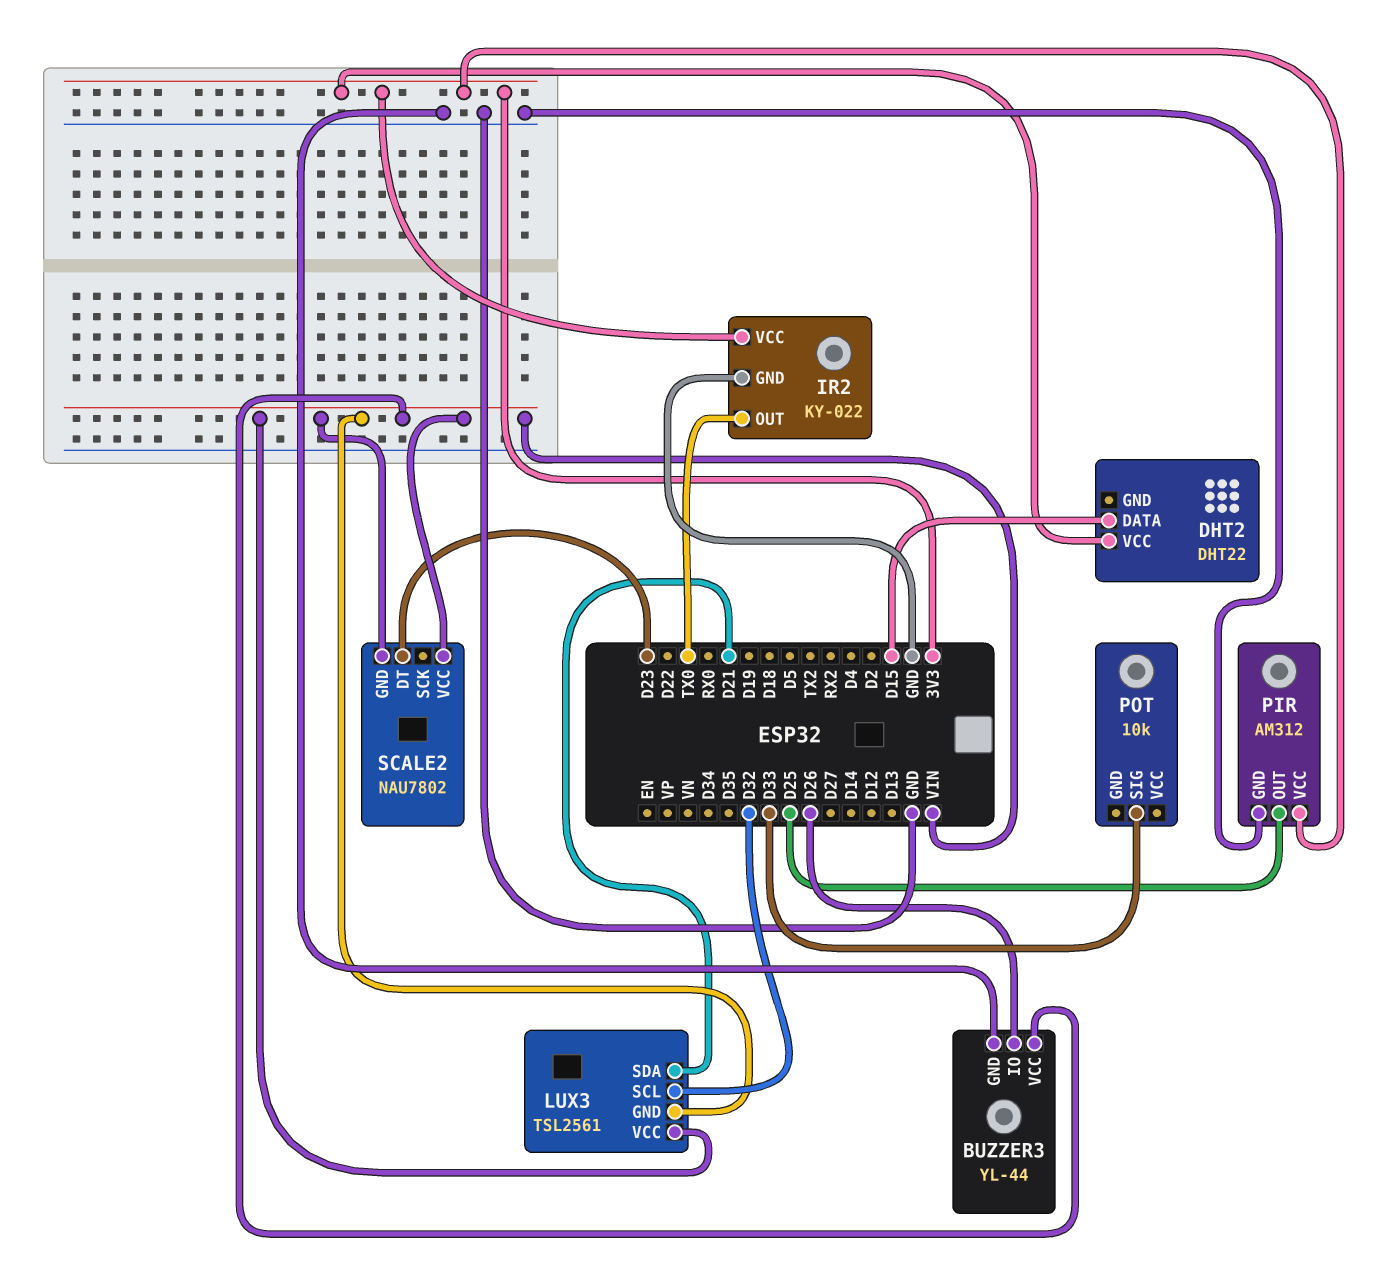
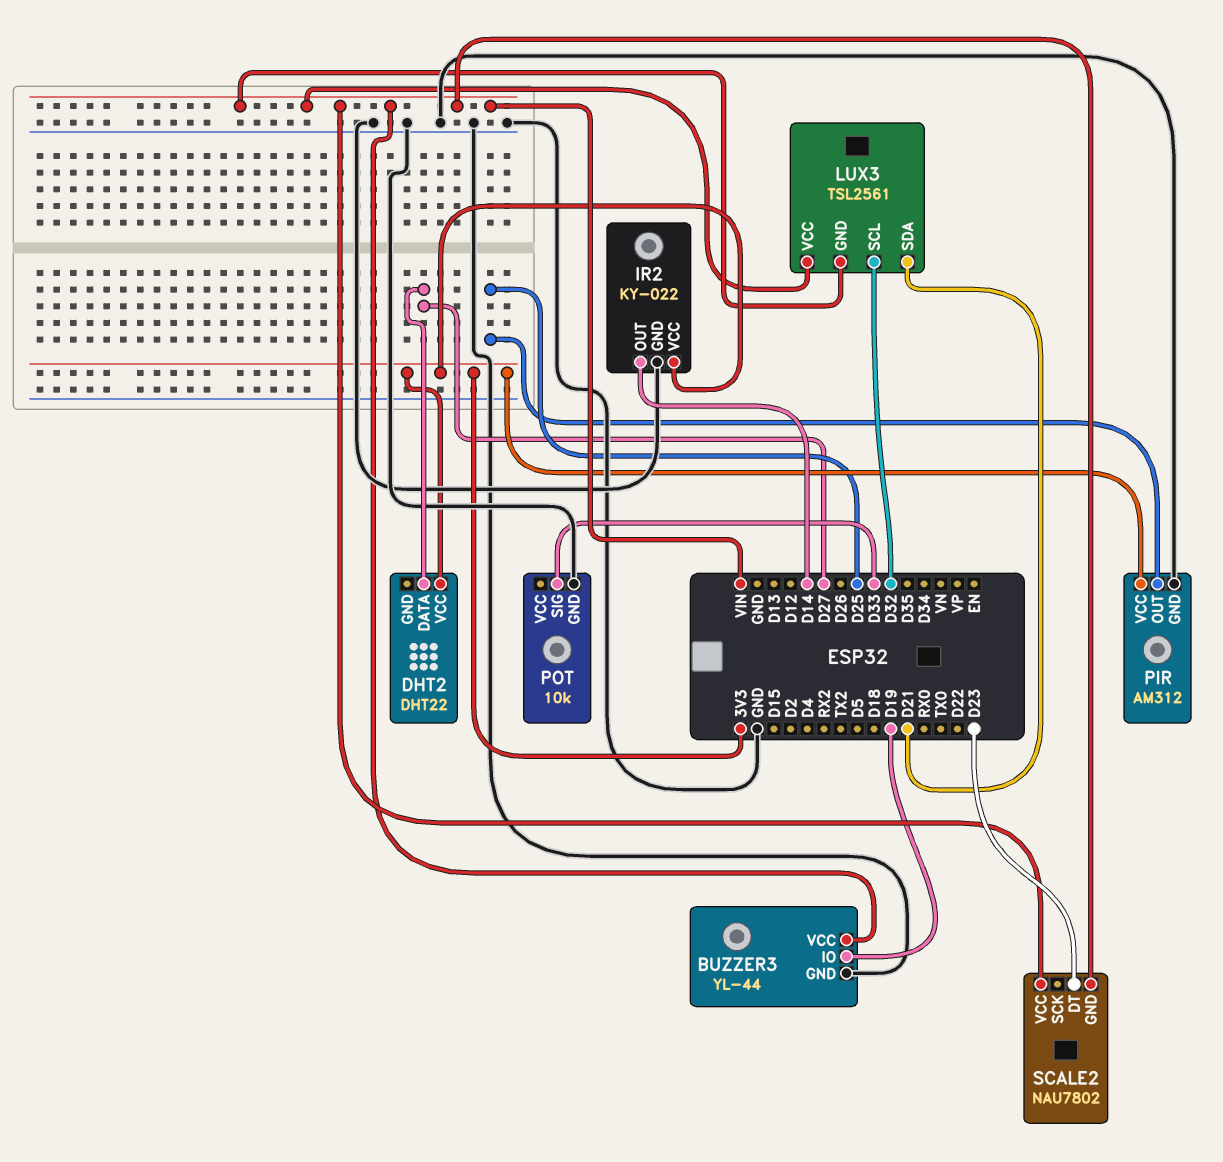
BUZZER3 pin IO: D26 -> D19
DHT2 pin DATA: D15 -> D27
IR2 pin OUT: TX0 -> D14
POT pin GND: none -> GND

